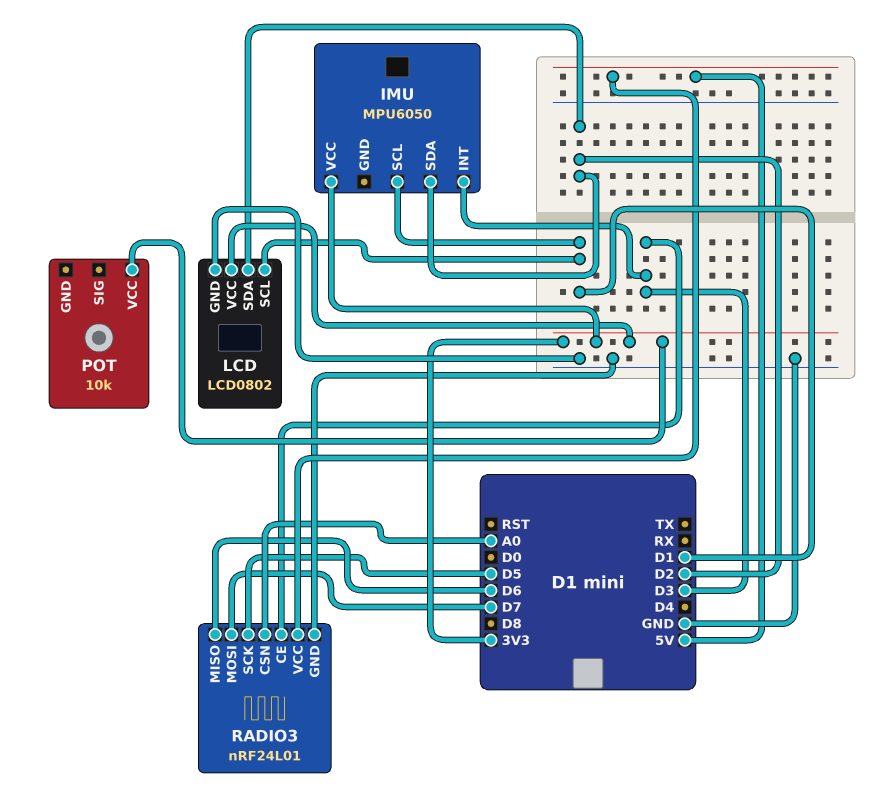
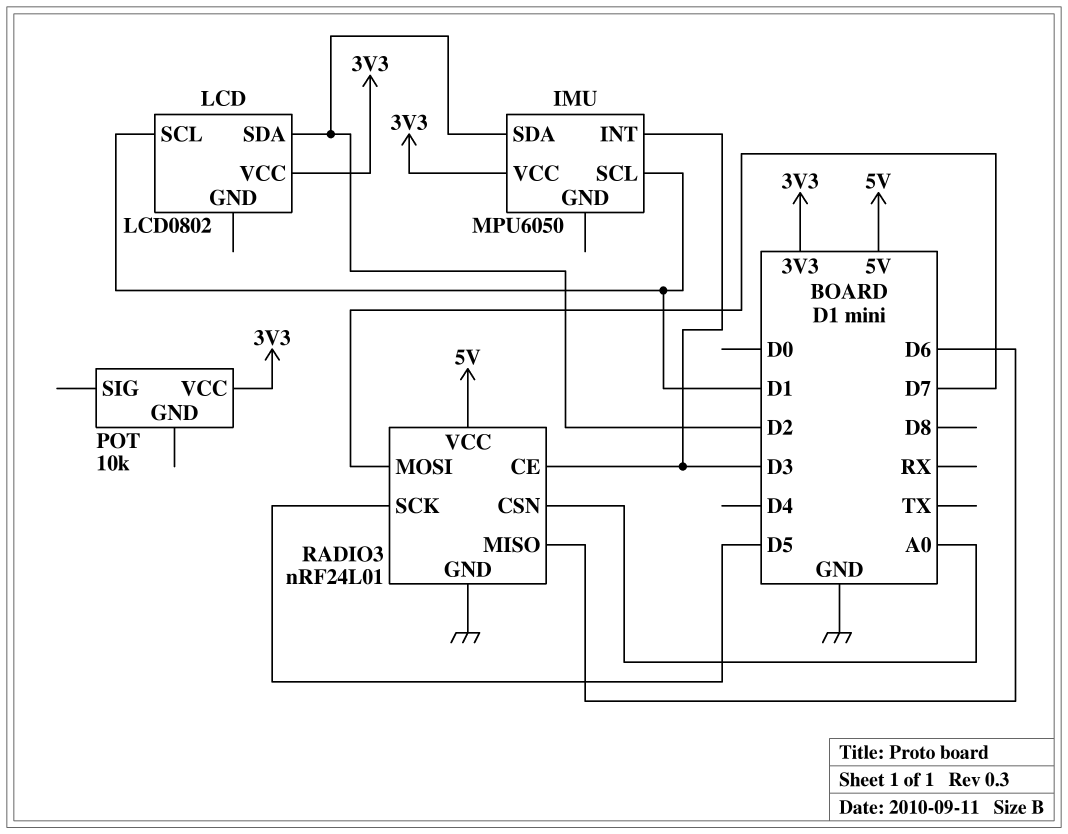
LCD pin GND: GND -> none

